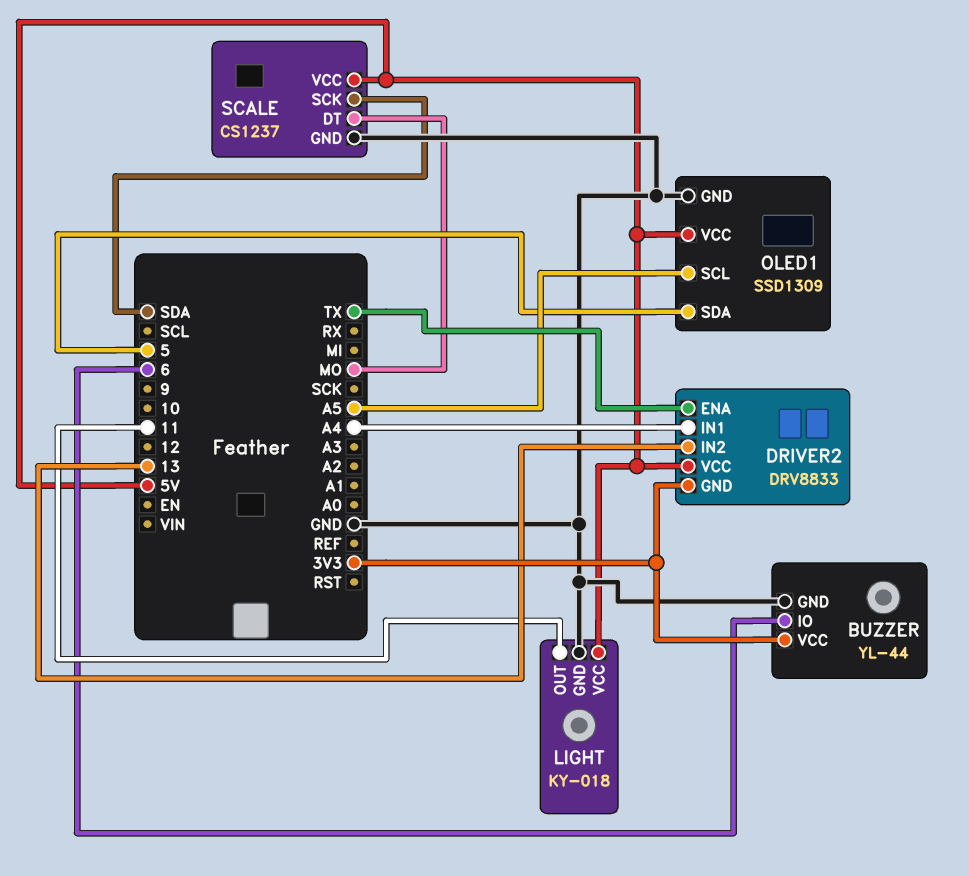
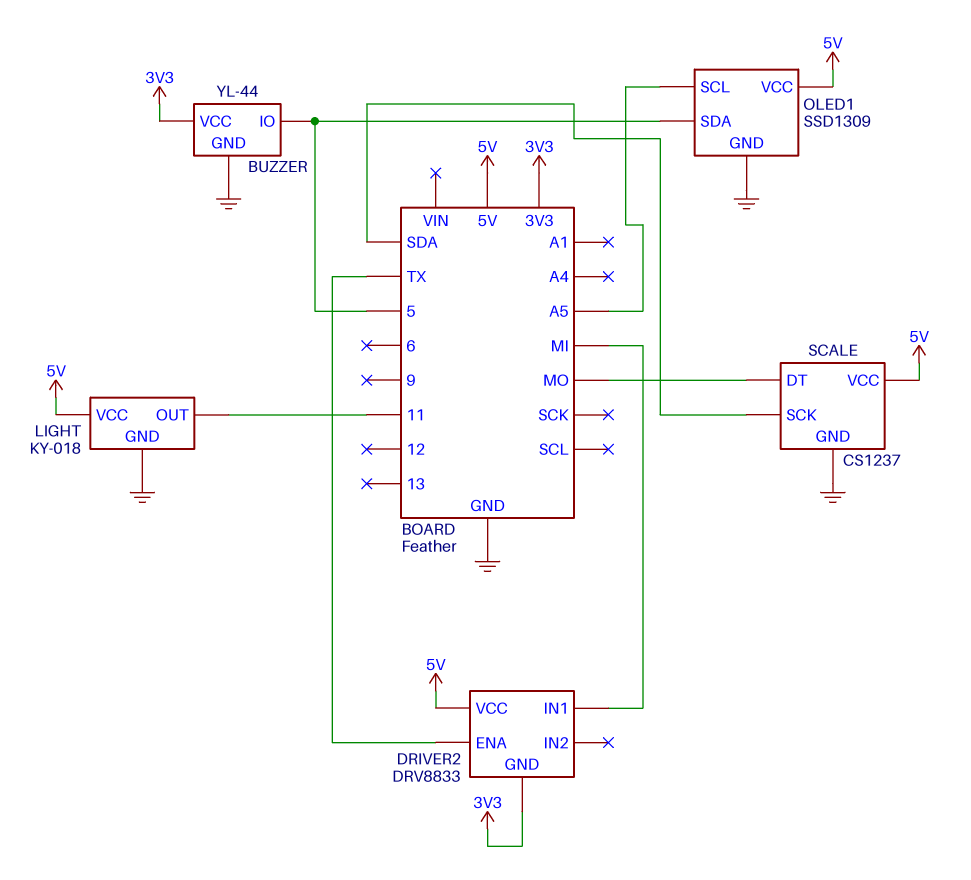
BUZZER pin IO: 6 -> 5
DRIVER2 pin IN1: A4 -> MI
DRIVER2 pin IN2: 13 -> none

